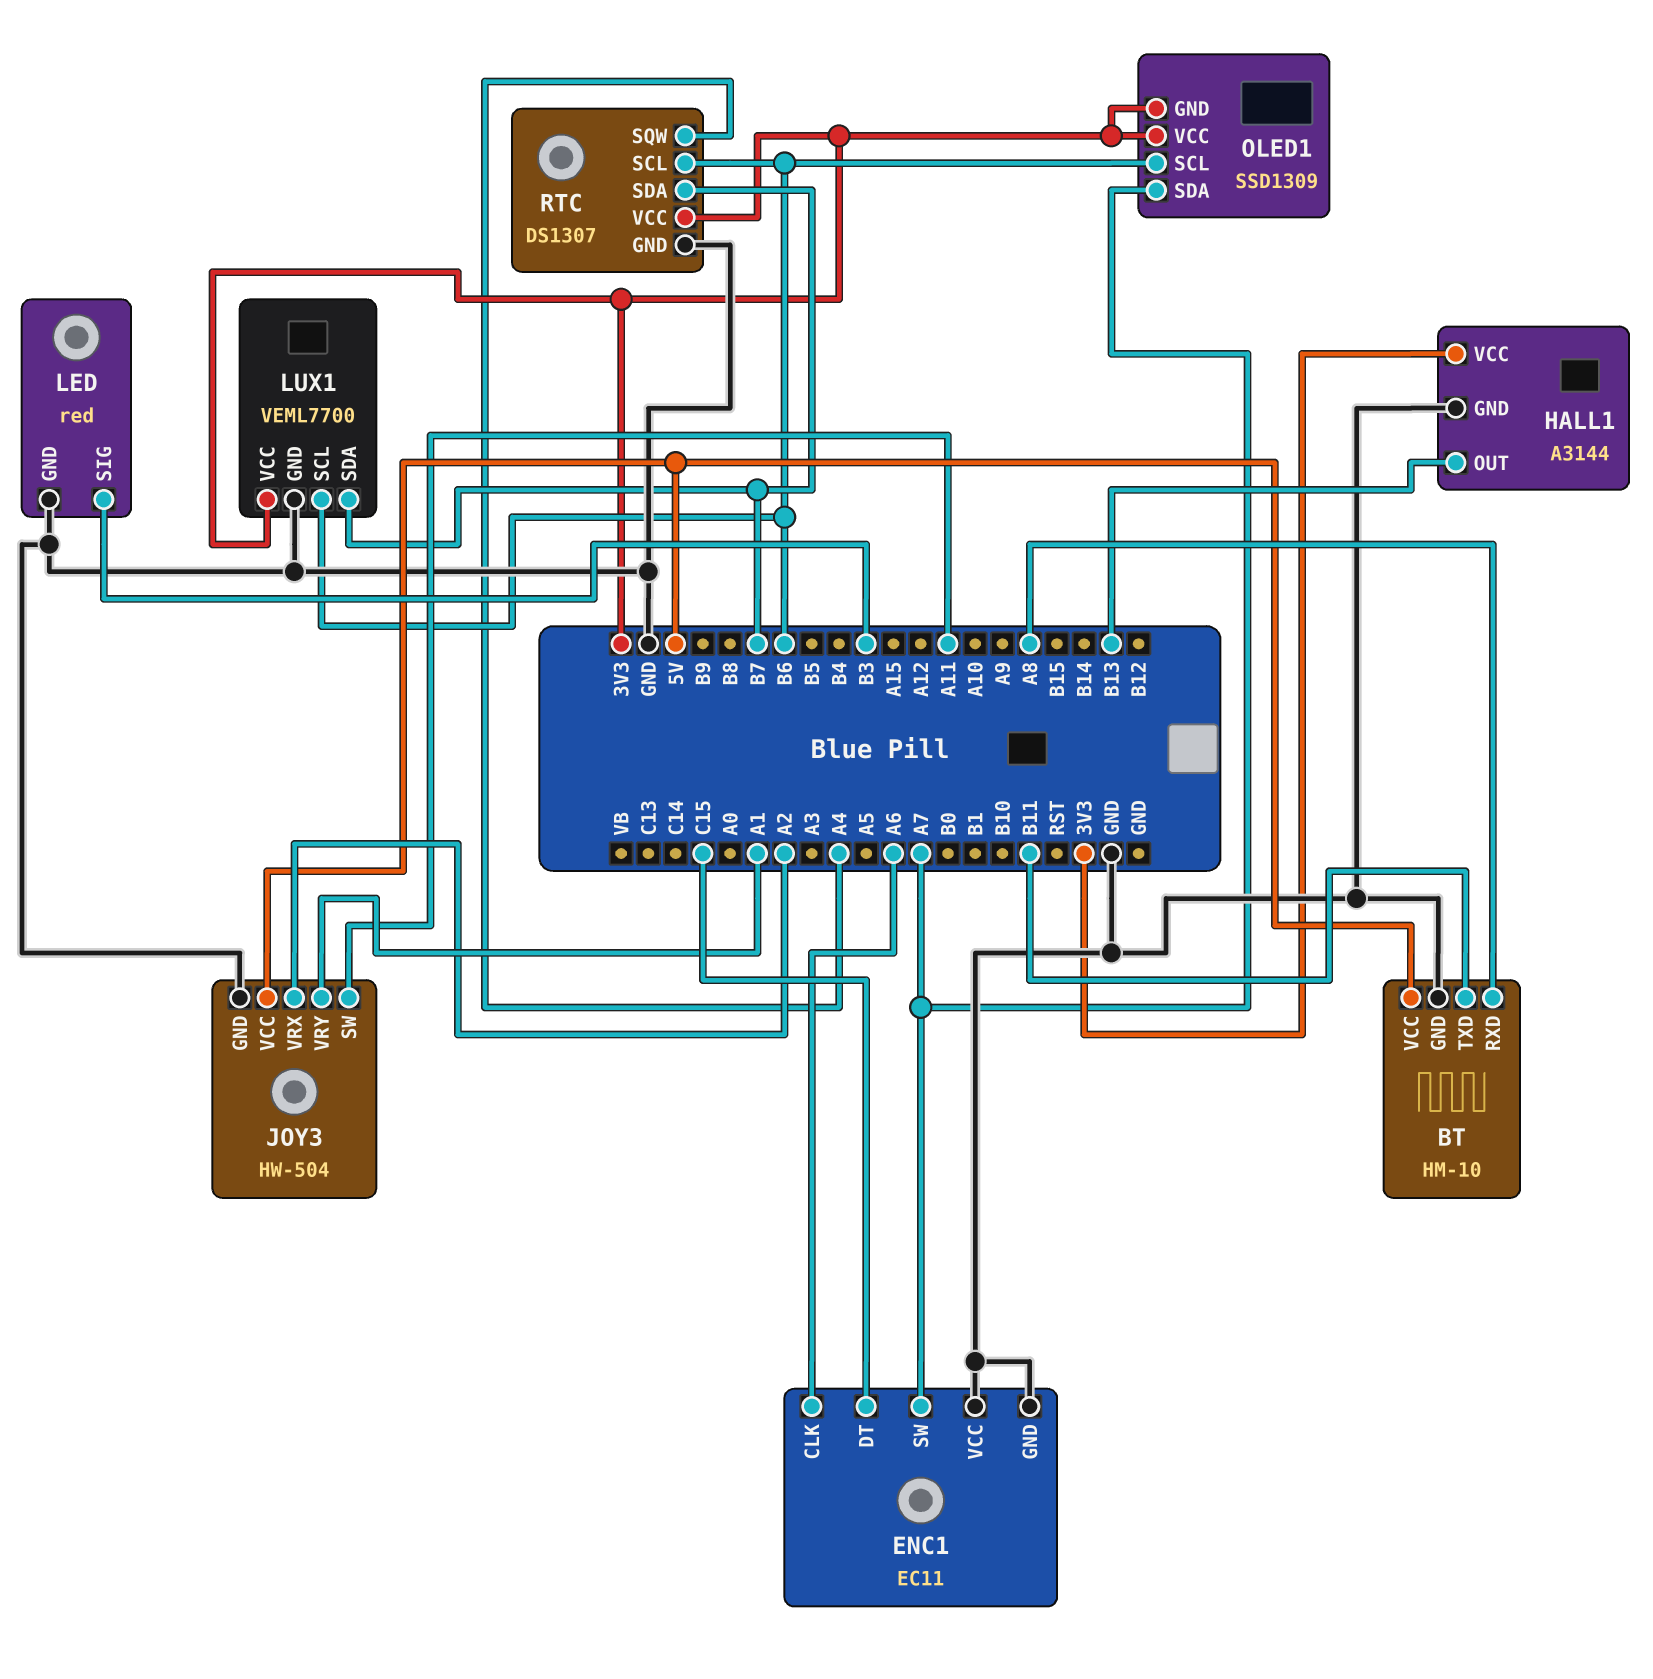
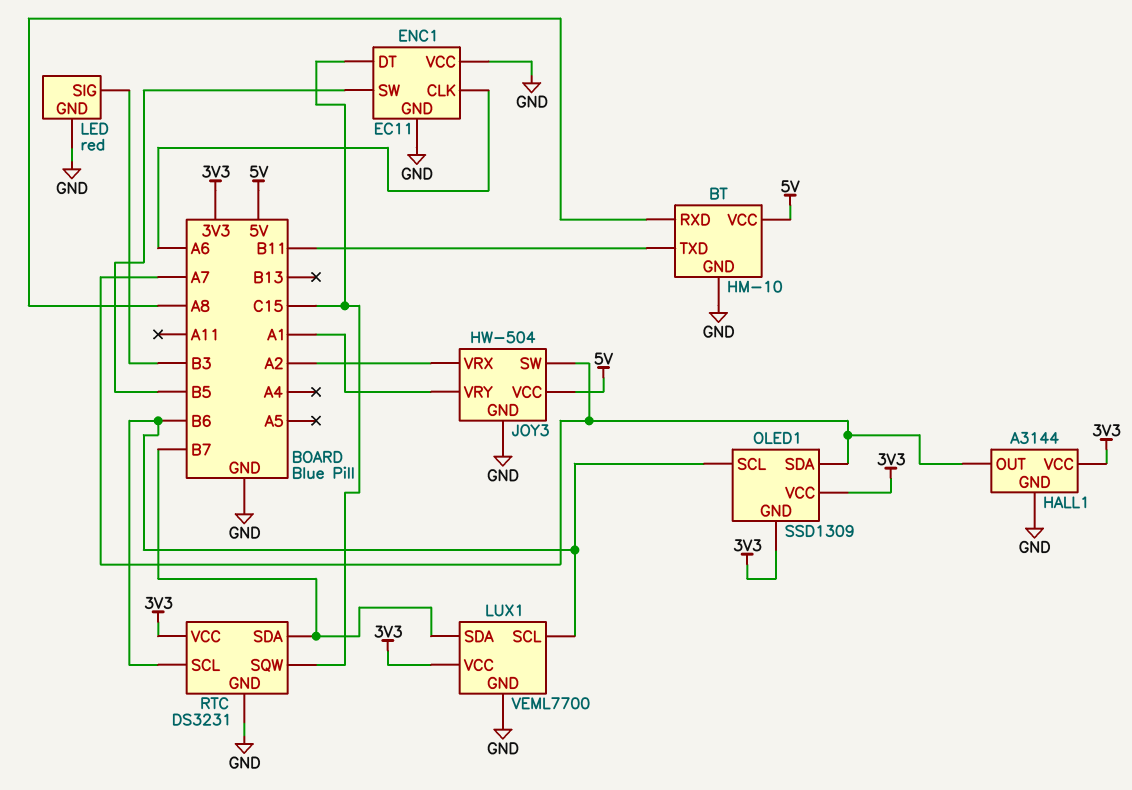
ENC1 pin SW: A7 -> B5
HALL1 pin OUT: B13 -> A7
JOY3 pin SW: A11 -> A7
RTC: DS1307 -> DS3231
RTC pin SQW: A4 -> C15

